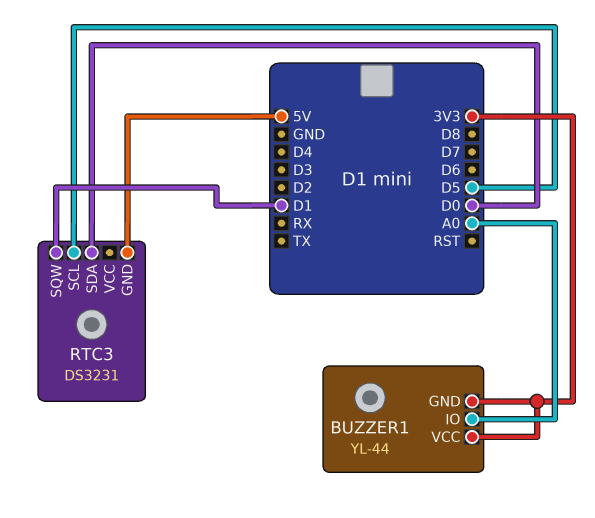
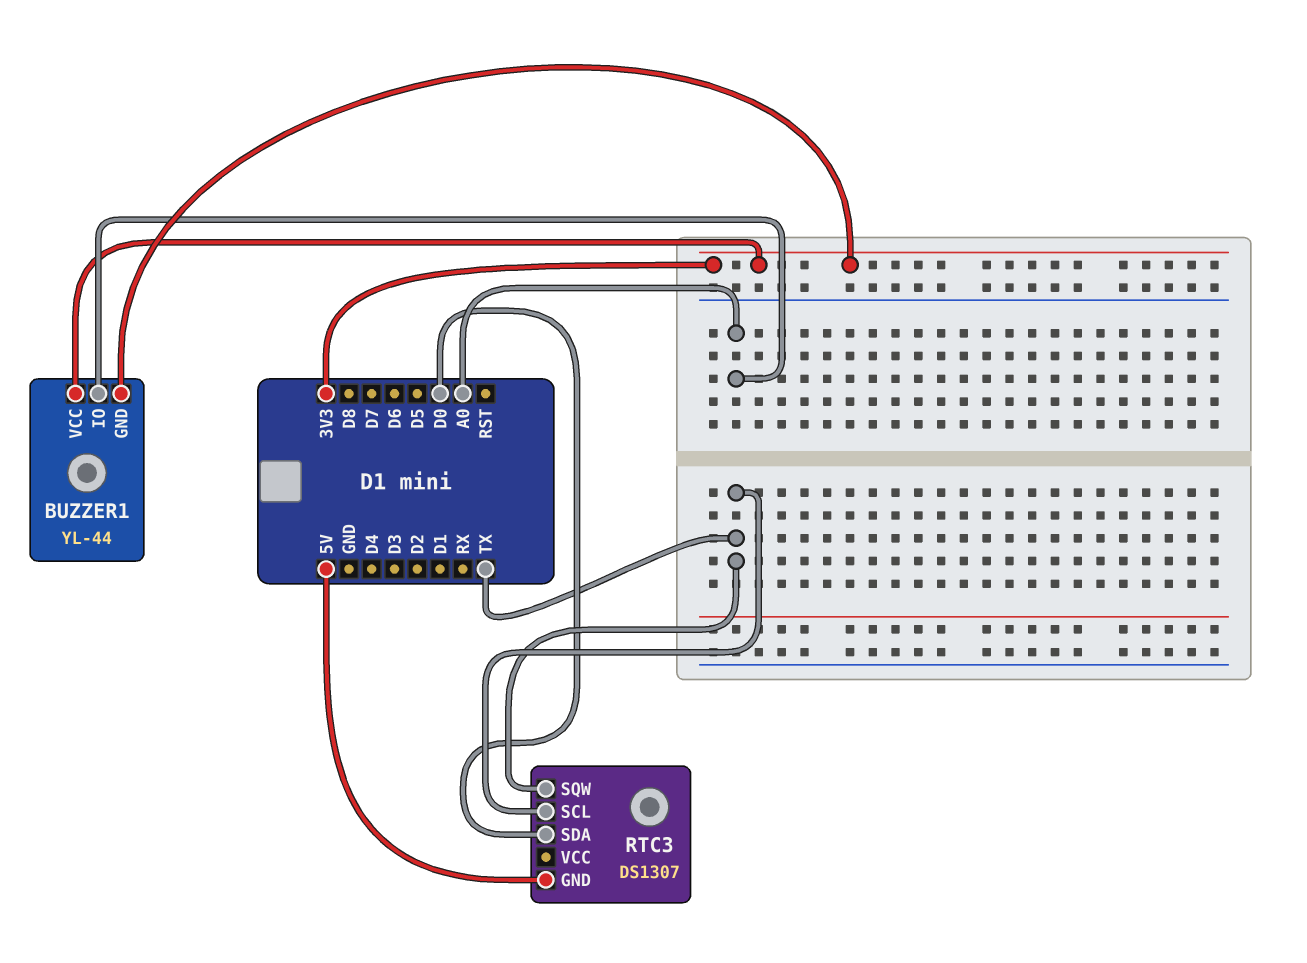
RTC3: DS3231 -> DS1307
RTC3 pin SCL: D5 -> TX
RTC3 pin SQW: D1 -> TX

